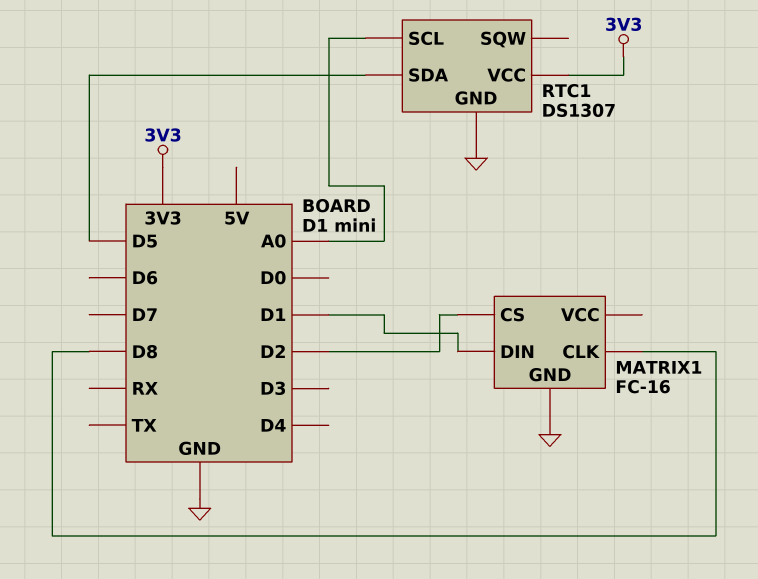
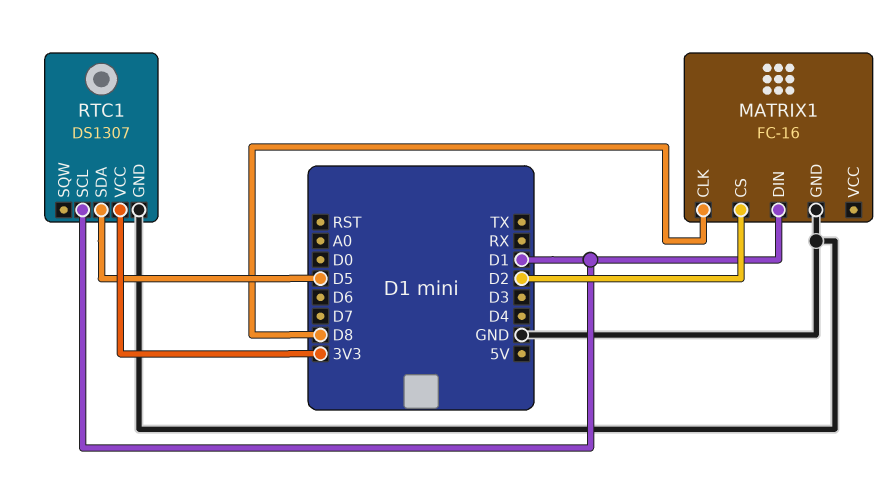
RTC1 pin SCL: A0 -> D1

